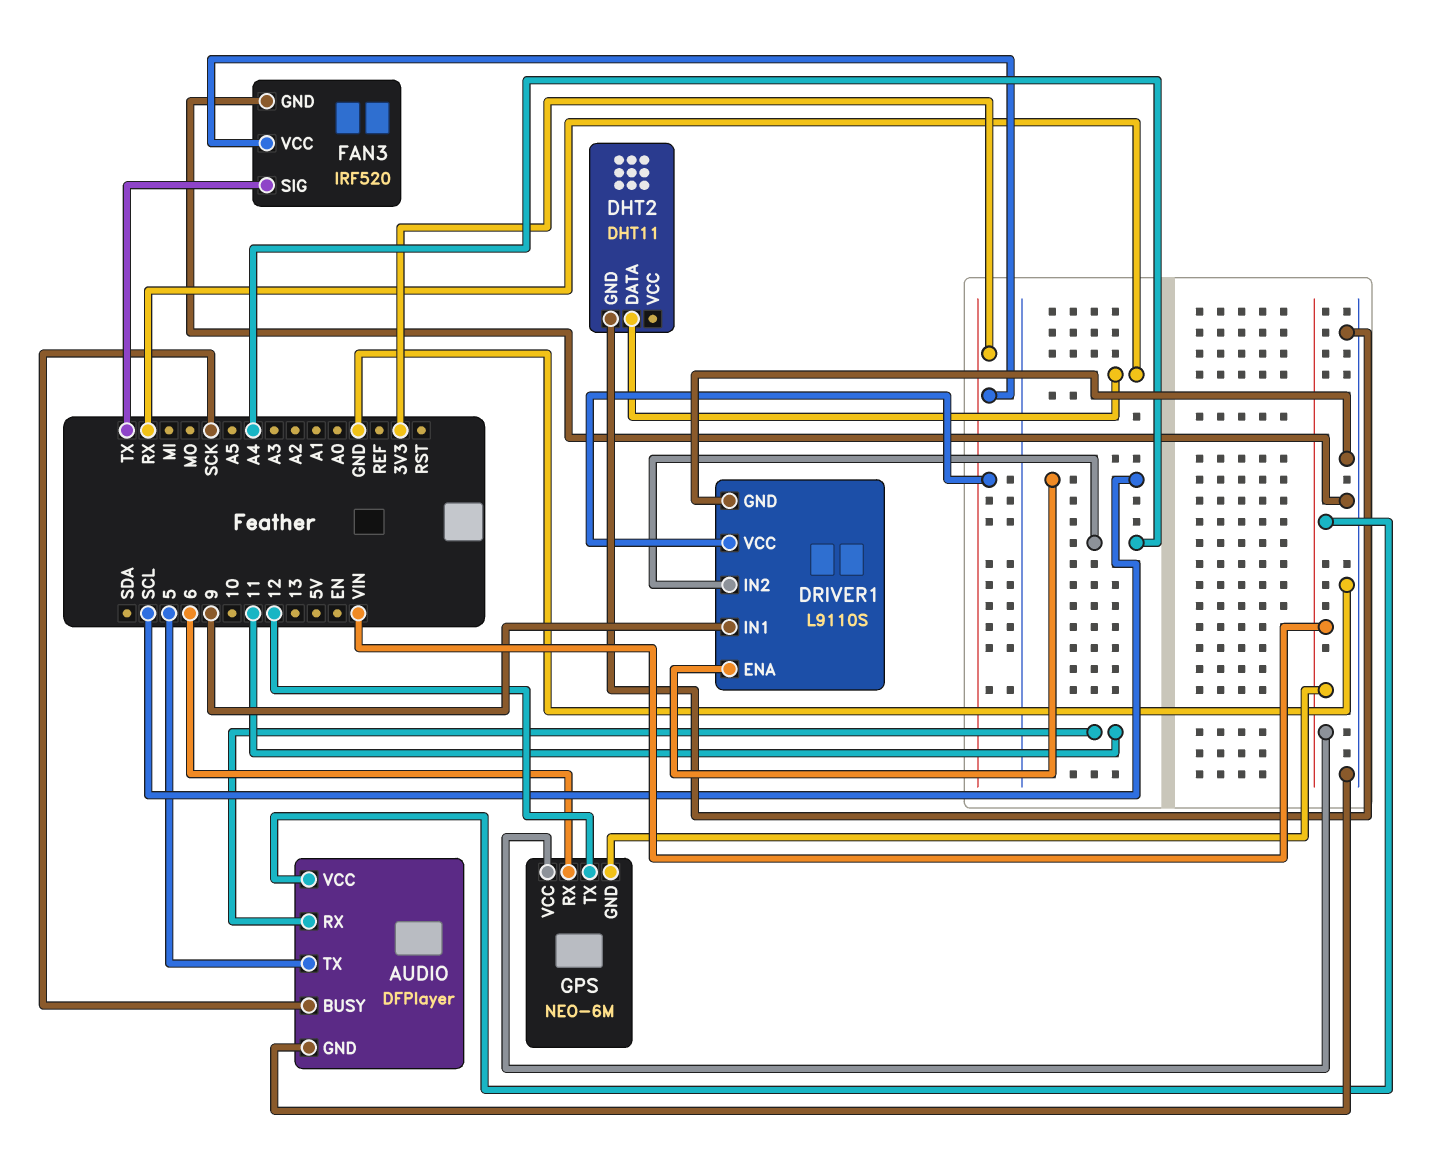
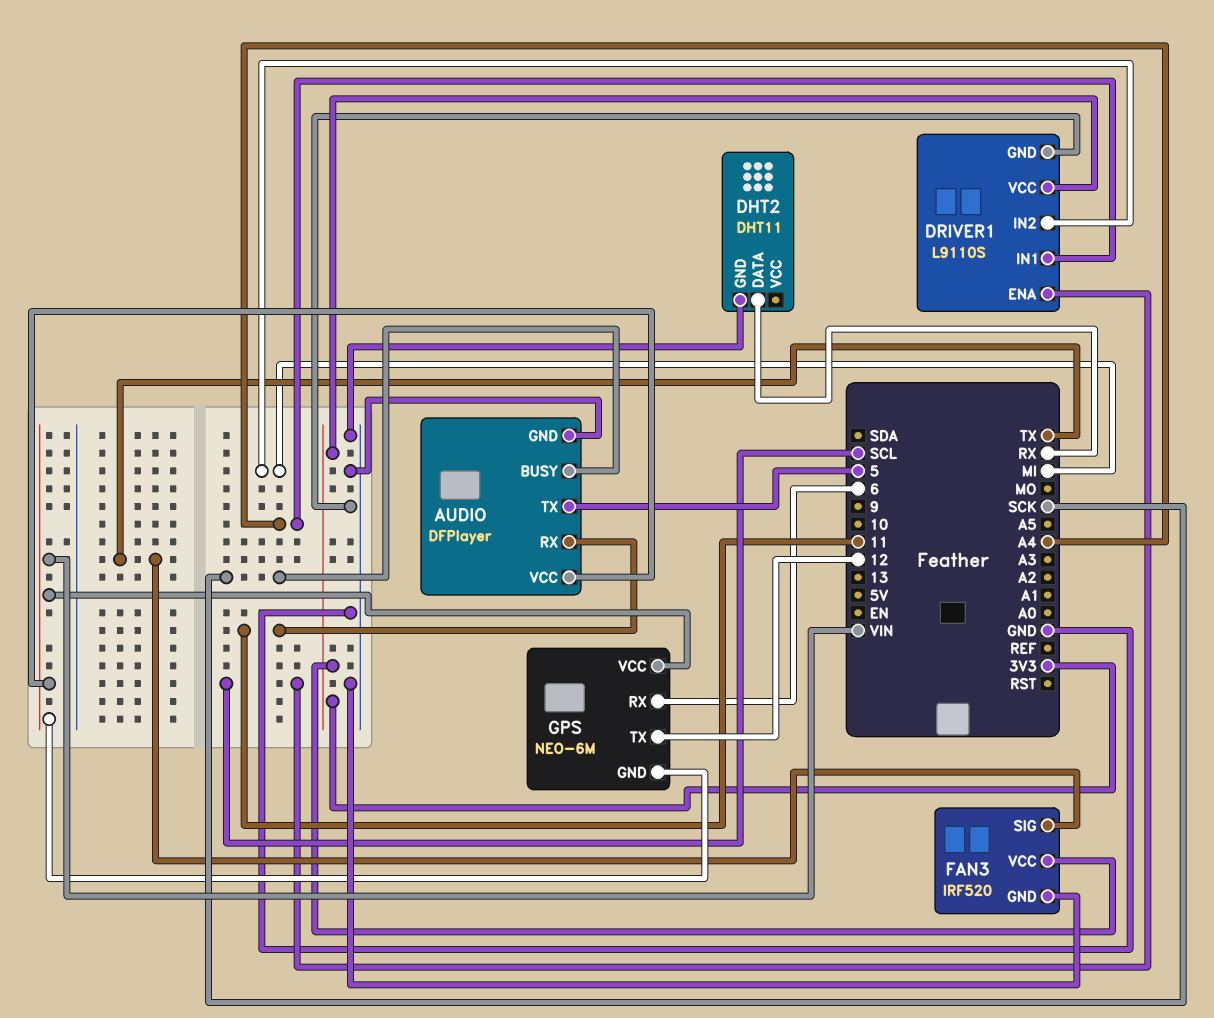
DRIVER1 pin IN1: 9 -> A4
DRIVER1 pin IN2: A4 -> MI

